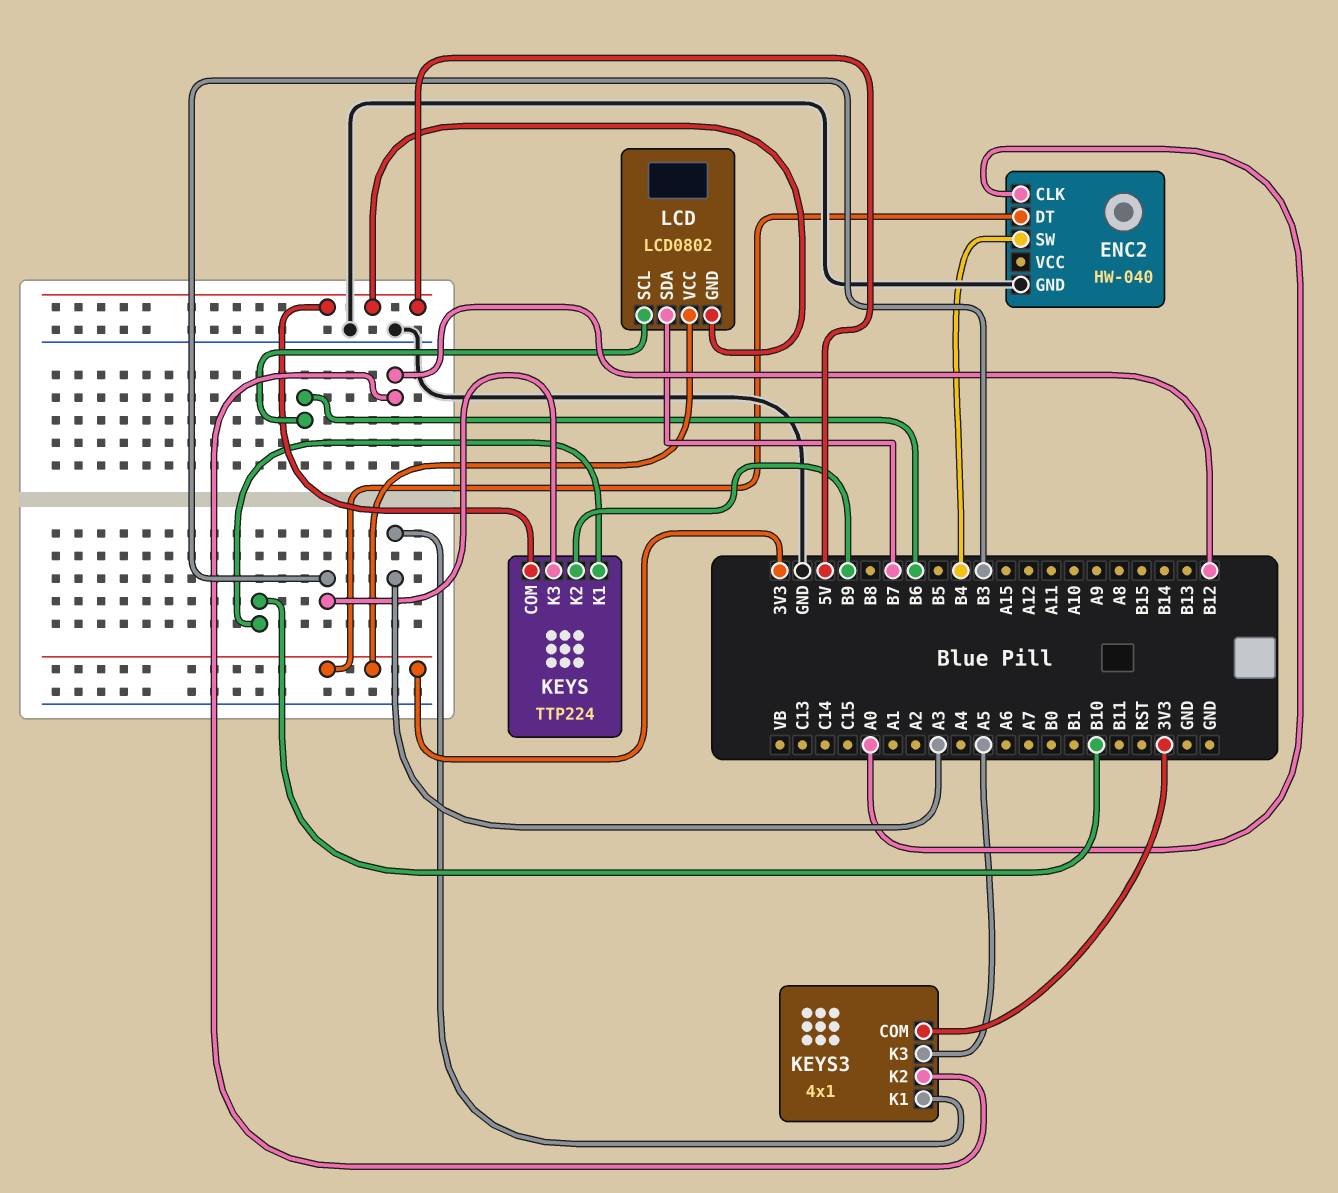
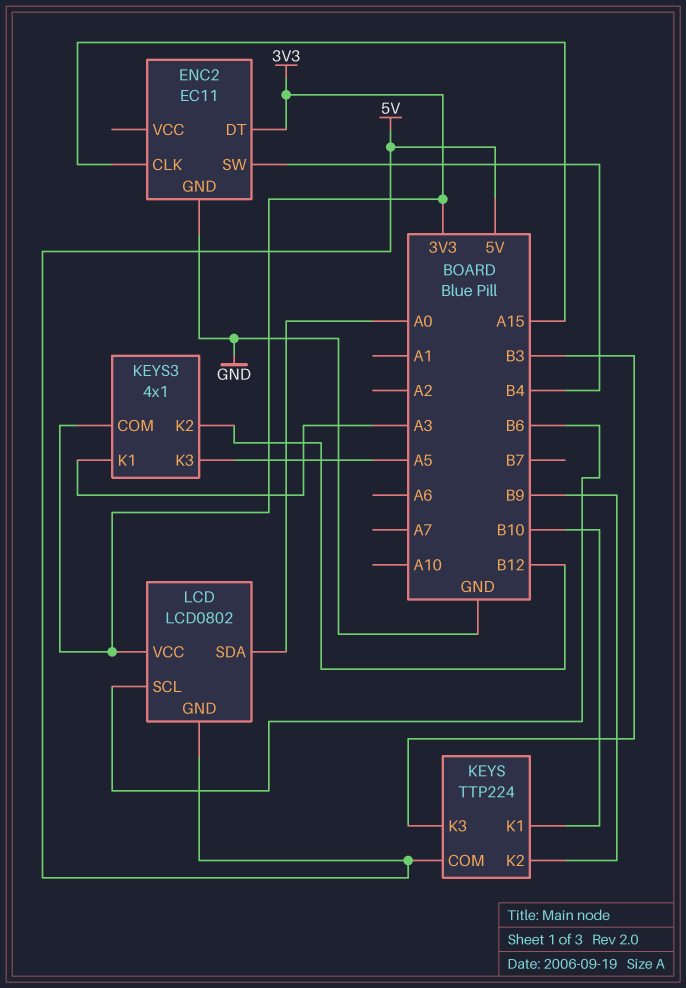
ENC2: HW-040 -> EC11
ENC2 pin CLK: A0 -> A15
LCD pin SDA: B7 -> A0

